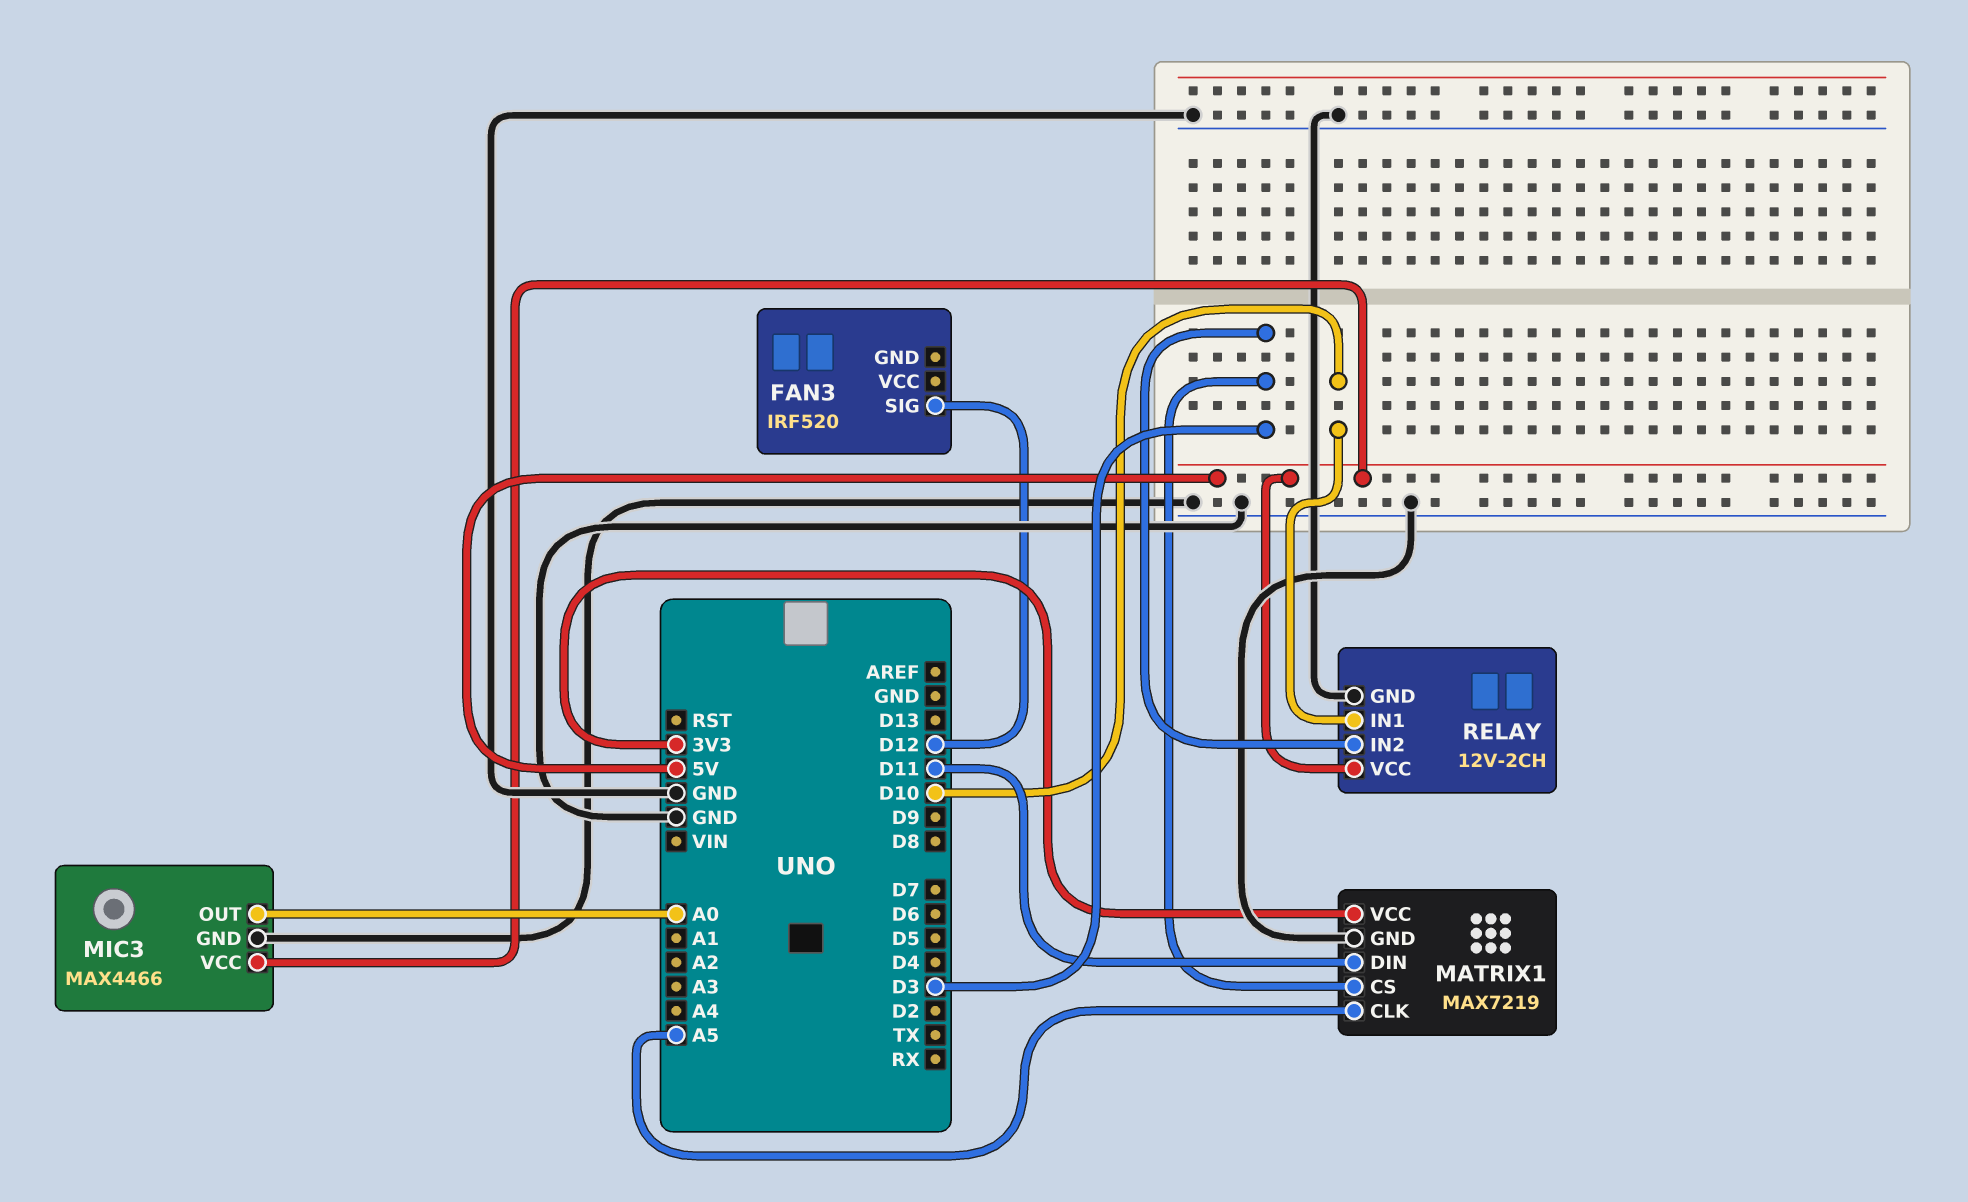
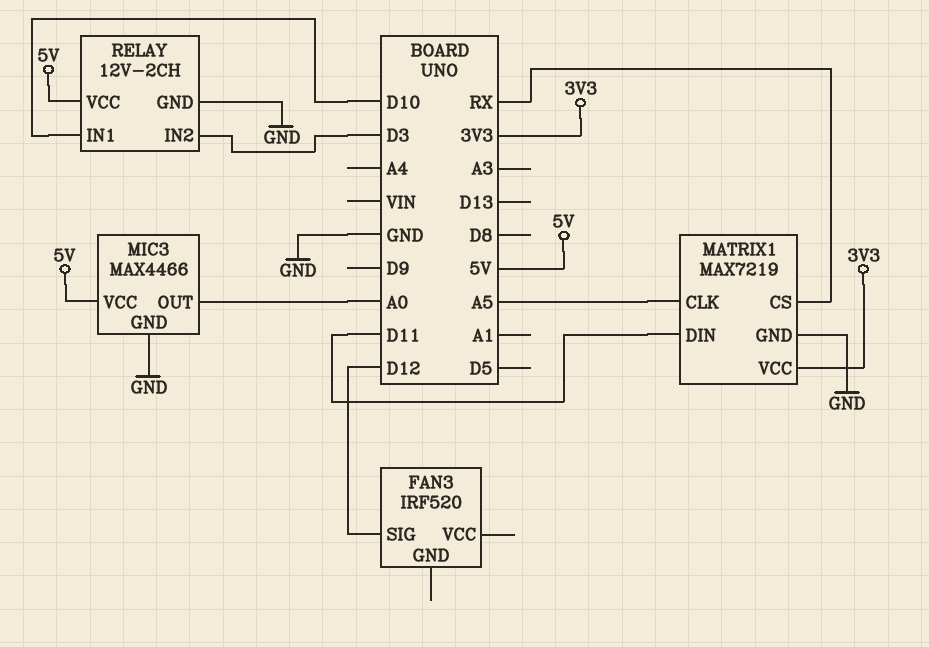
MATRIX1 pin CS: D3 -> RX

